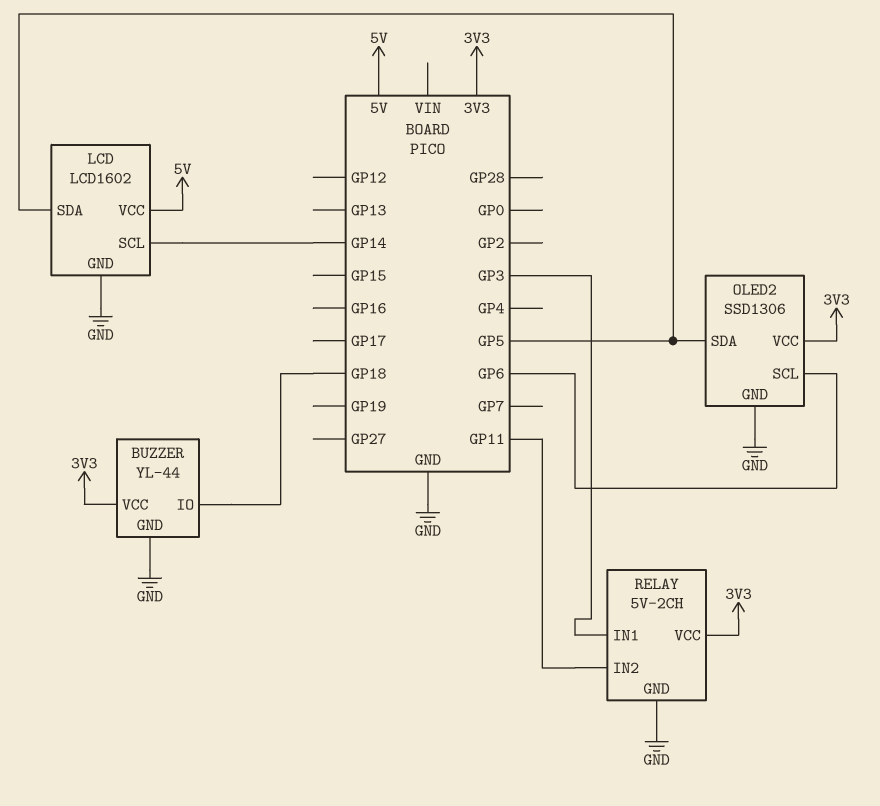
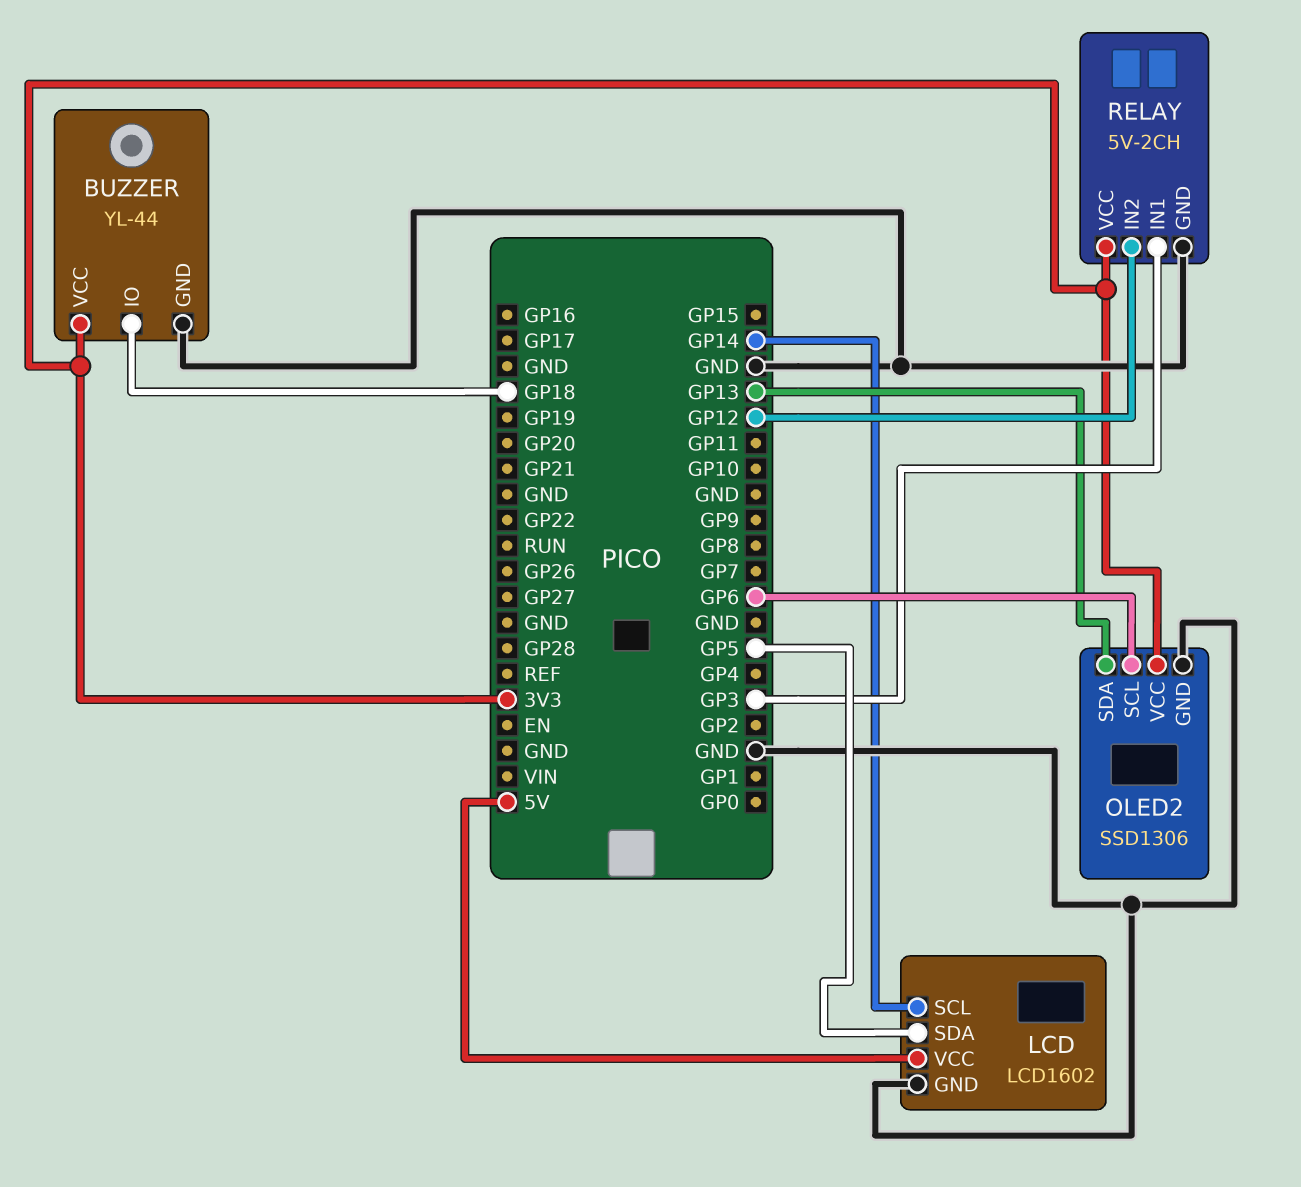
OLED2 pin SDA: GP5 -> GP13
RELAY pin IN2: GP11 -> GP12

